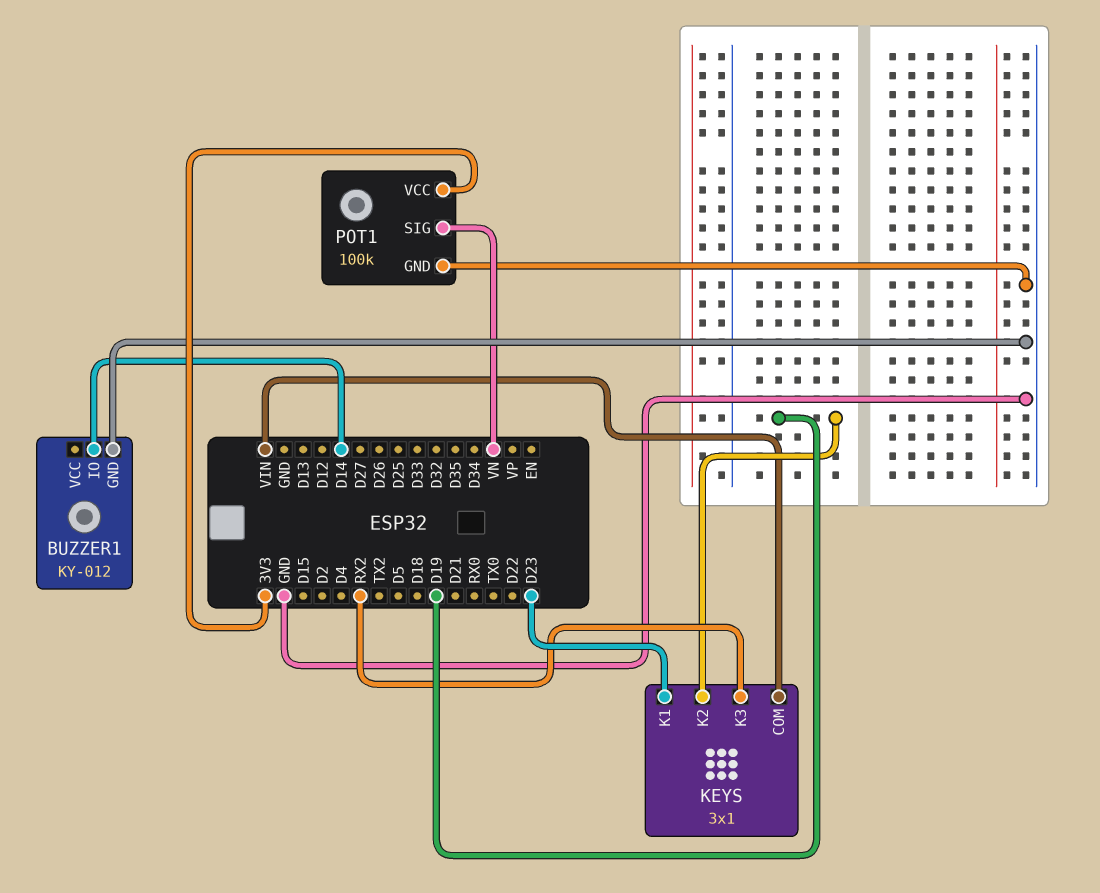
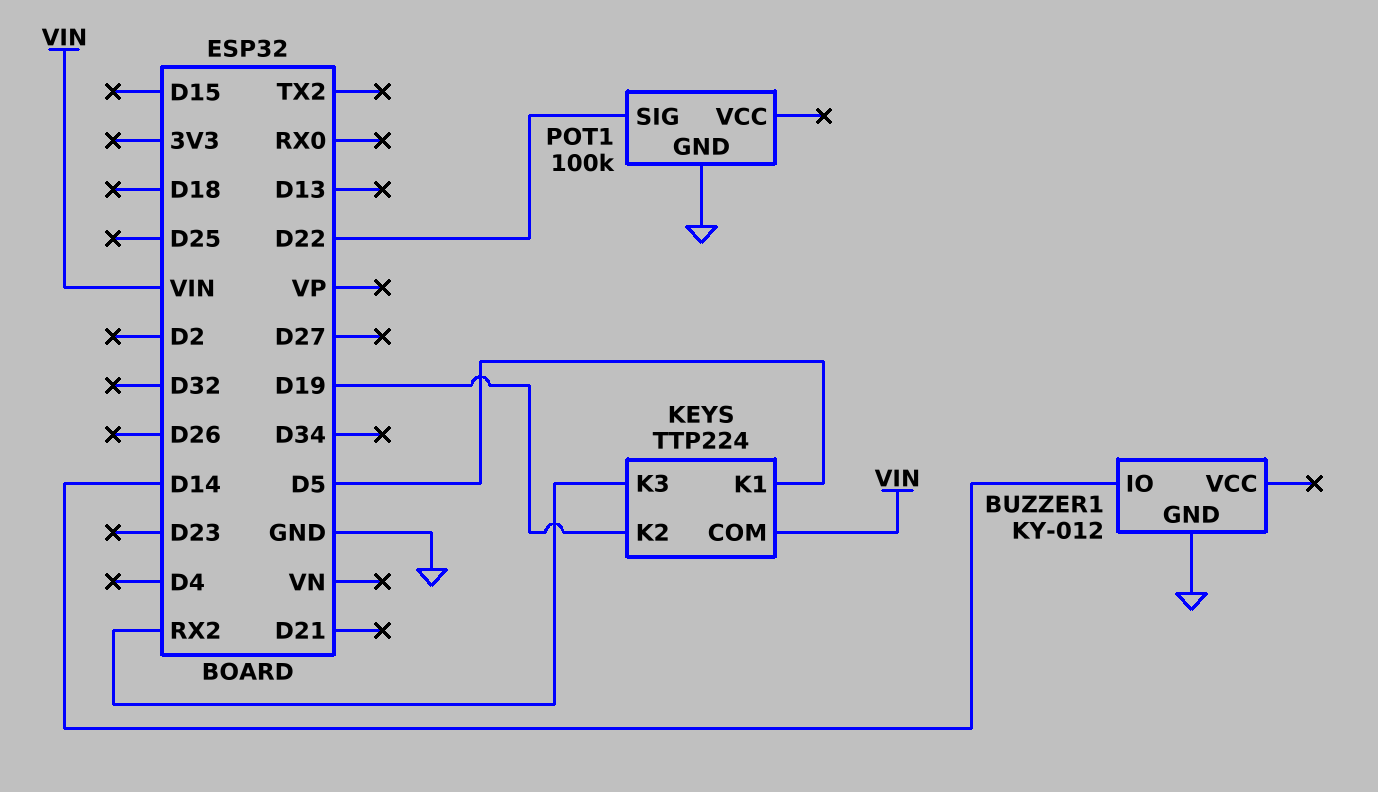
KEYS: 3x1 -> TTP224
KEYS pin K1: D23 -> D5
POT1 pin SIG: VN -> D22
POT1 pin VCC: 3V3 -> none

